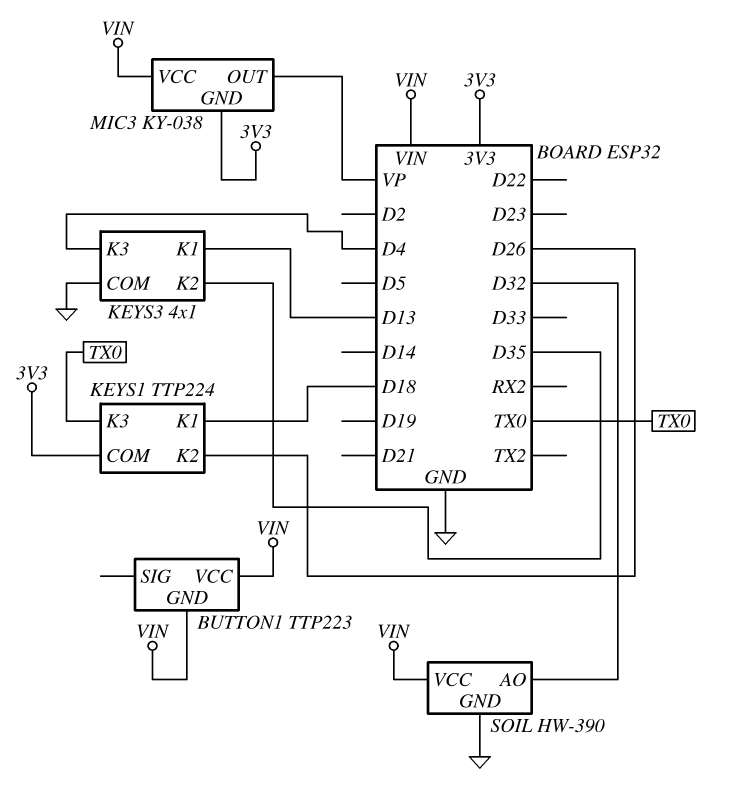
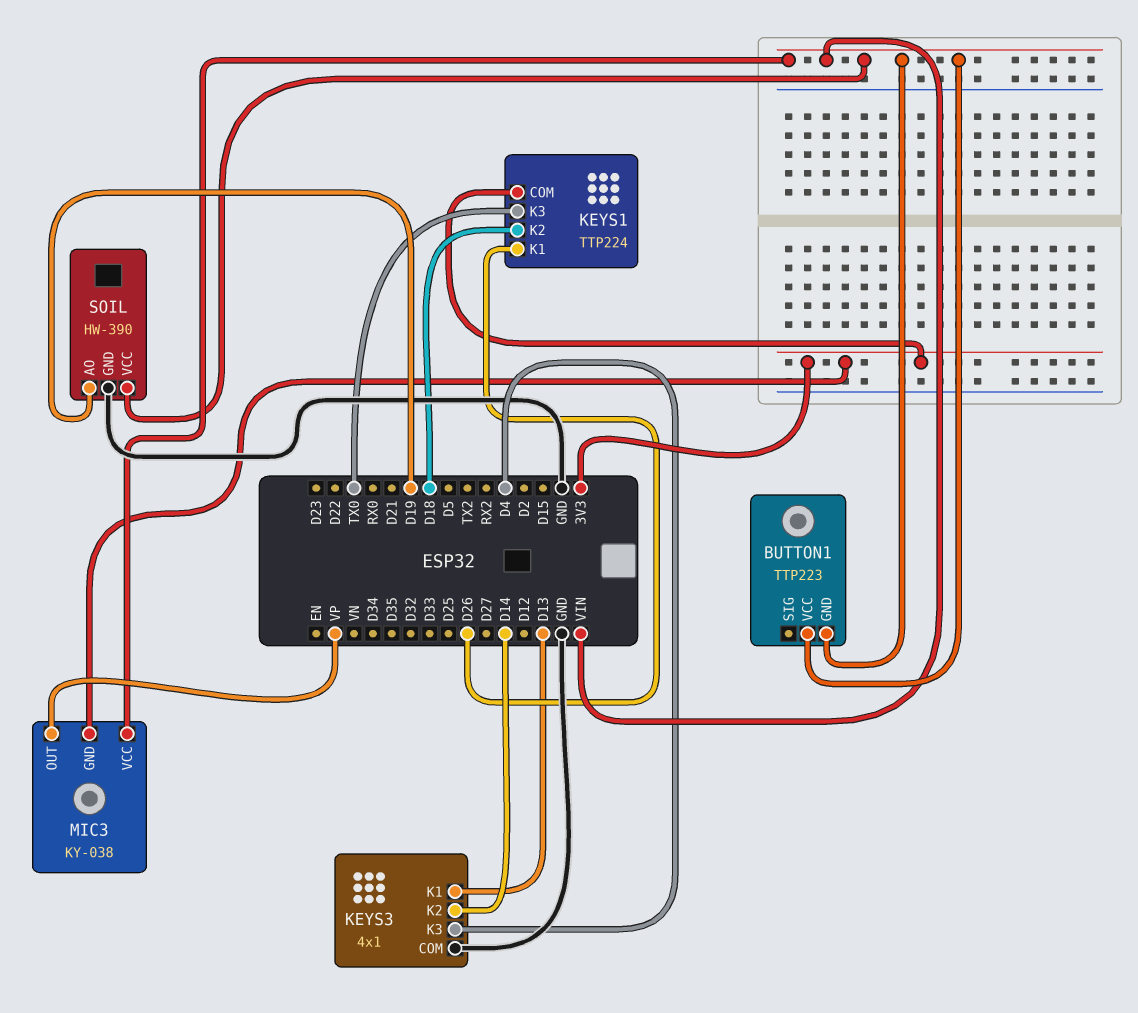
KEYS1 pin K1: D18 -> D26
KEYS1 pin K2: D26 -> D18
KEYS3 pin K2: D35 -> D14
SOIL pin AO: D32 -> D19

